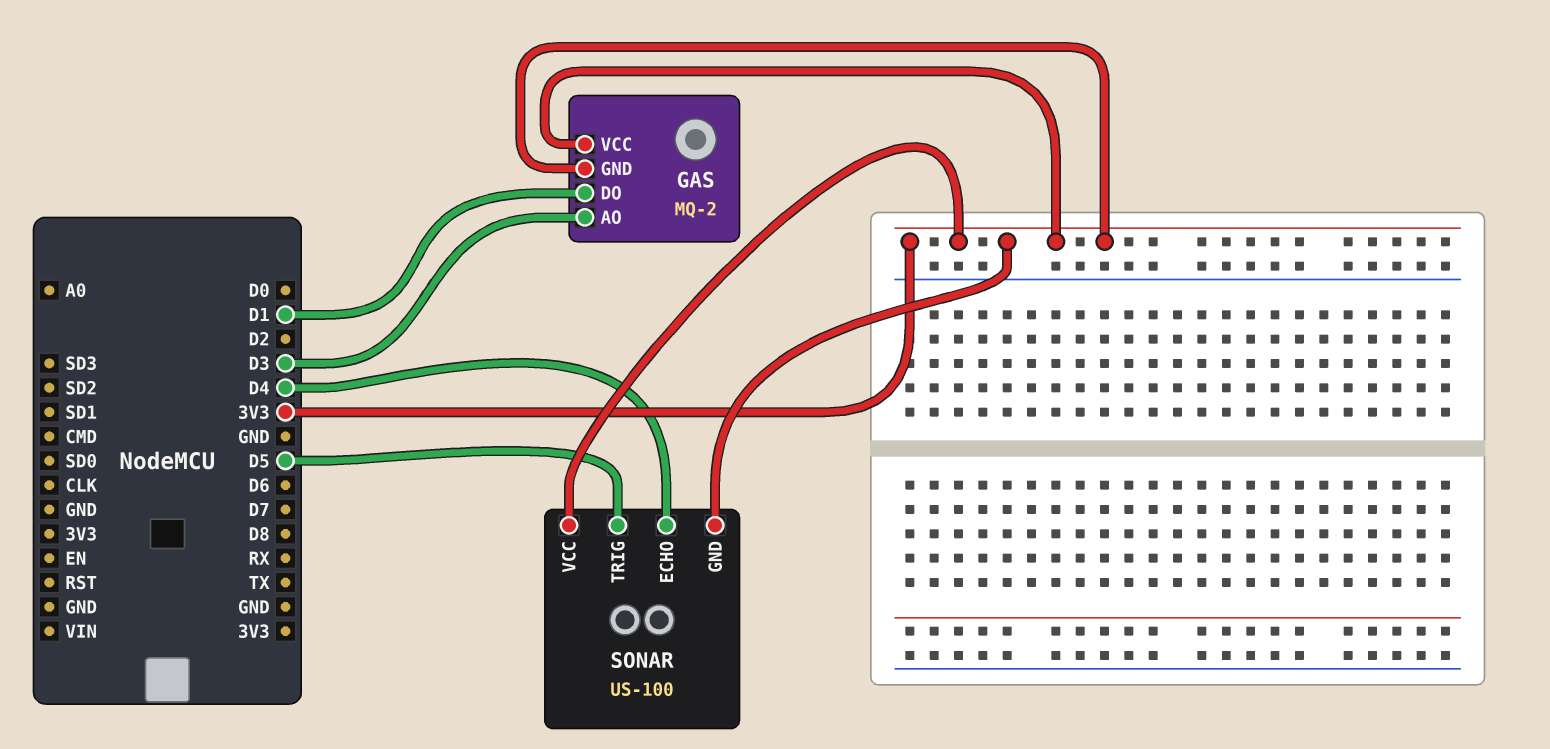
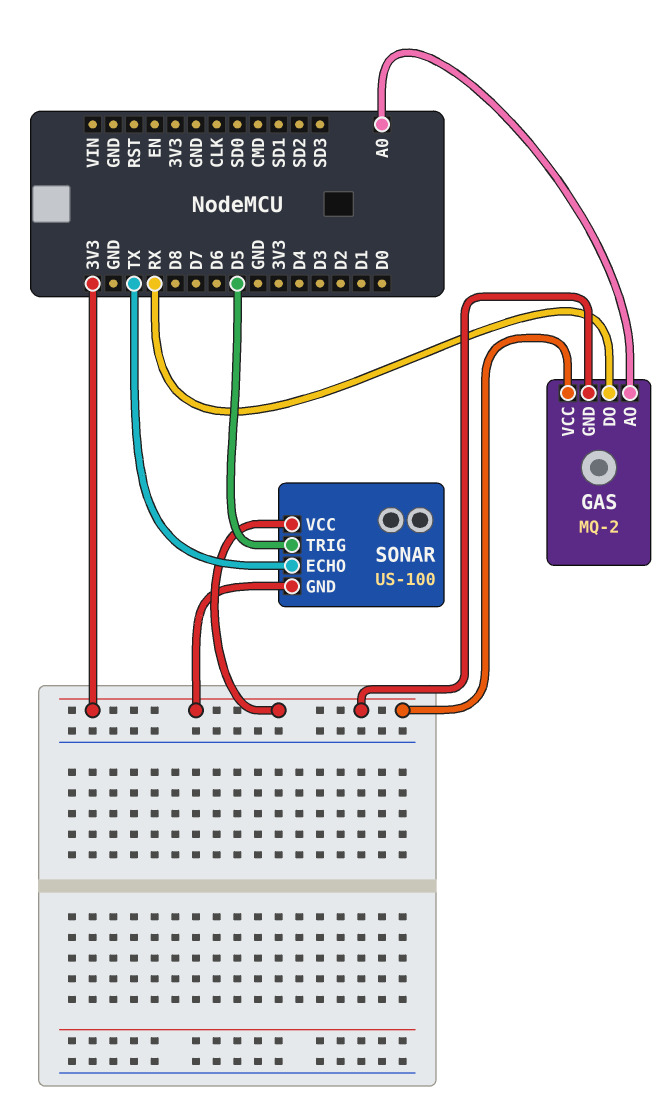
GAS pin AO: D3 -> A0
GAS pin DO: D1 -> RX
SONAR pin ECHO: D4 -> TX

